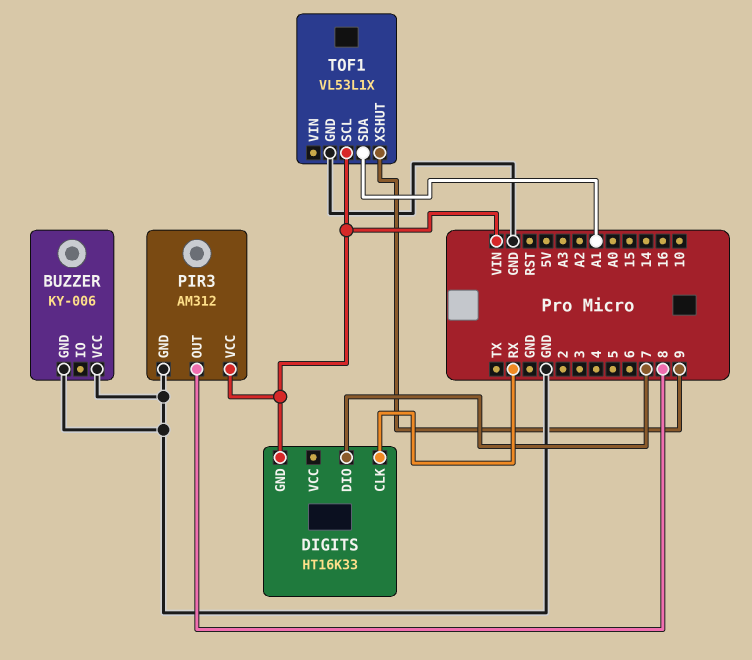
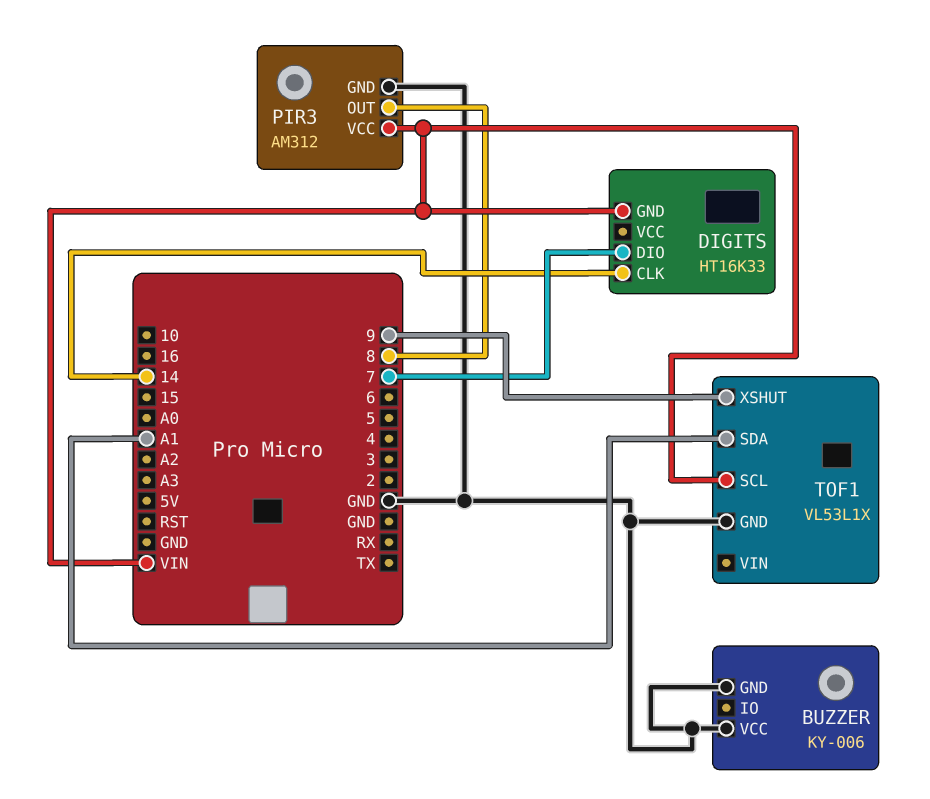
DIGITS pin CLK: RX -> 14

